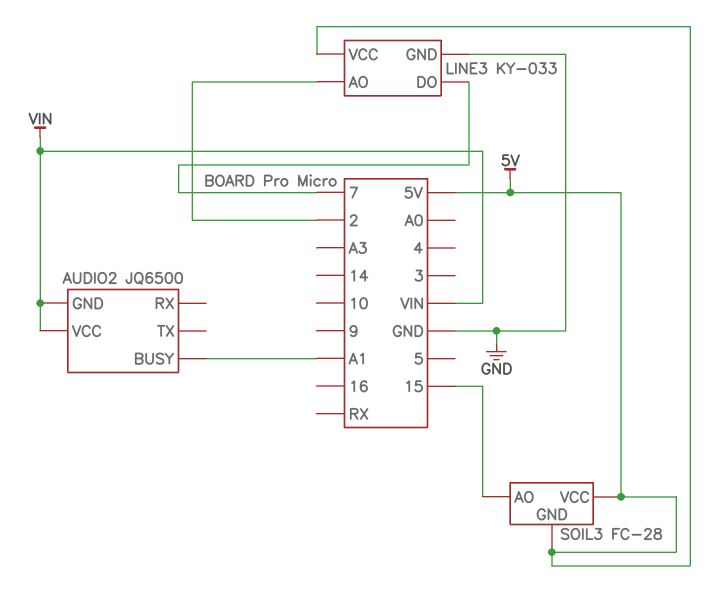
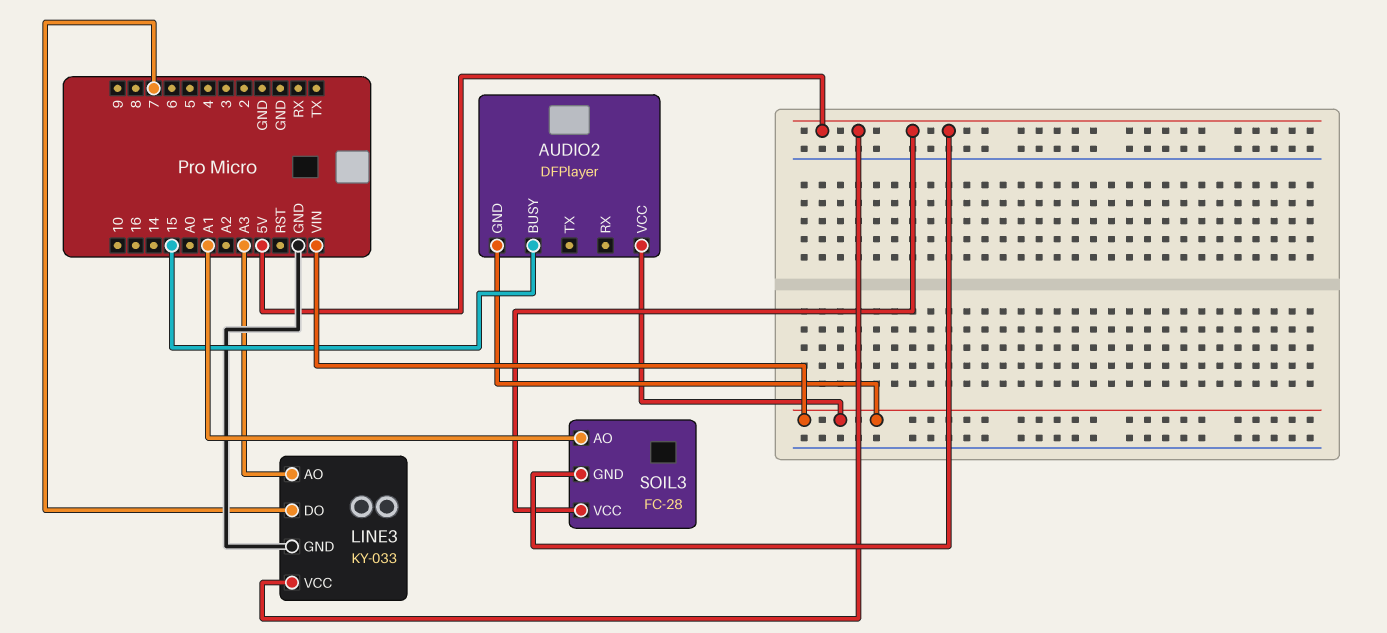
AUDIO2: JQ6500 -> DFPlayer
AUDIO2 pin BUSY: A1 -> 15
LINE3 pin AO: 2 -> A3
SOIL3 pin AO: 15 -> A1

